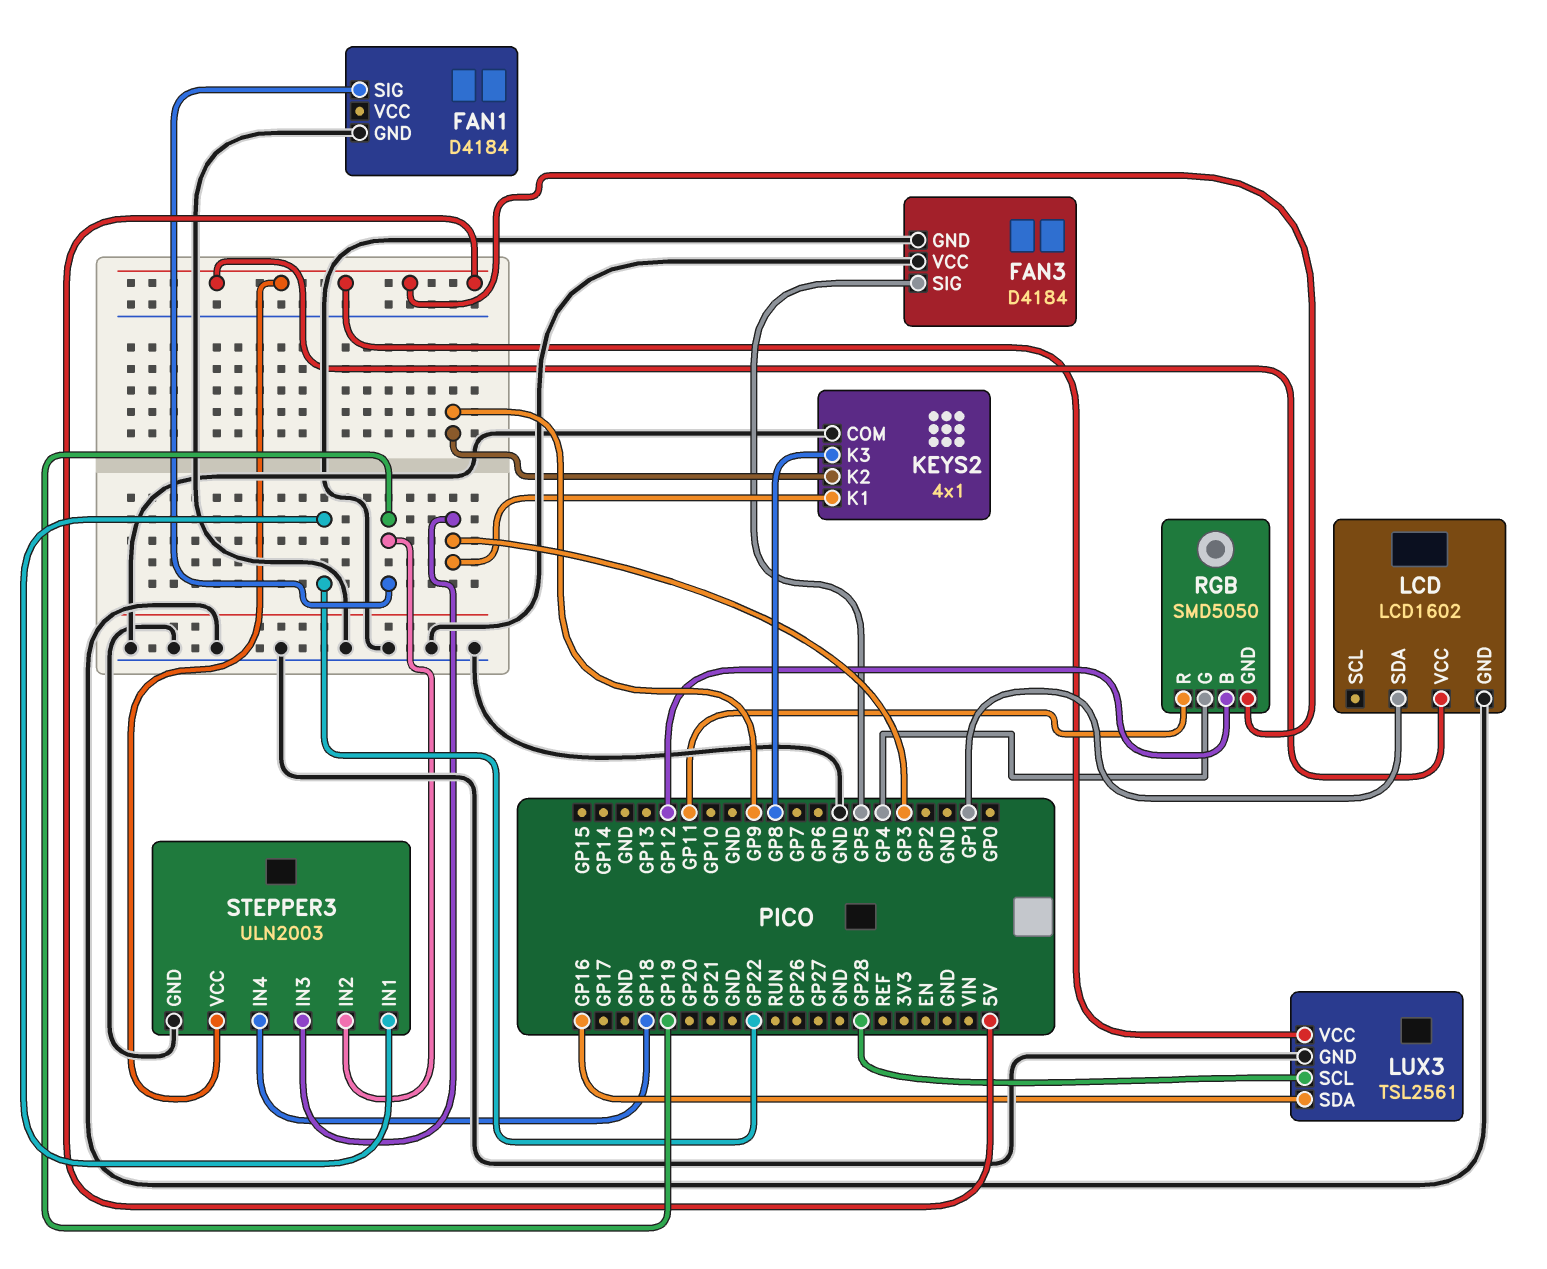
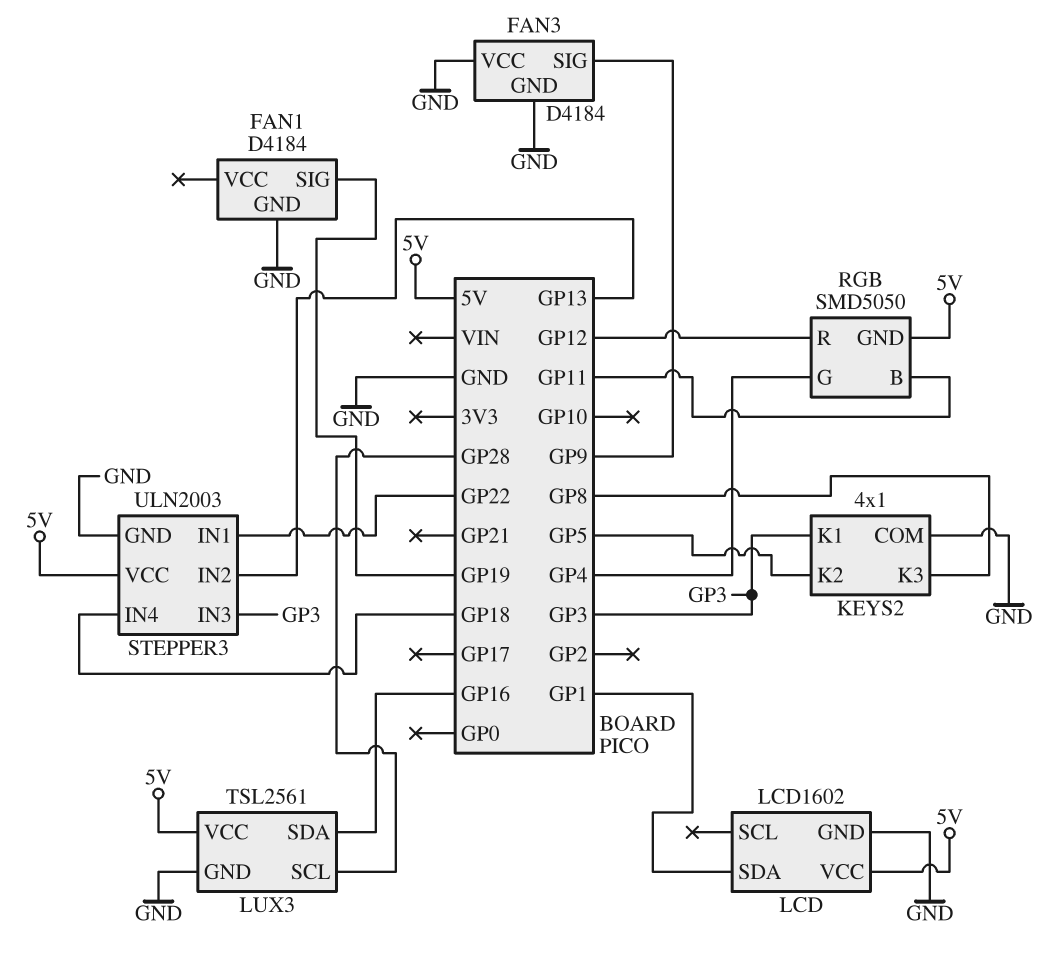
FAN3 pin SIG: GP5 -> GP9
KEYS2 pin K2: GP9 -> GP5
RGB pin B: GP12 -> GP11
RGB pin R: GP11 -> GP12
STEPPER3 pin IN2: GP19 -> GP13

